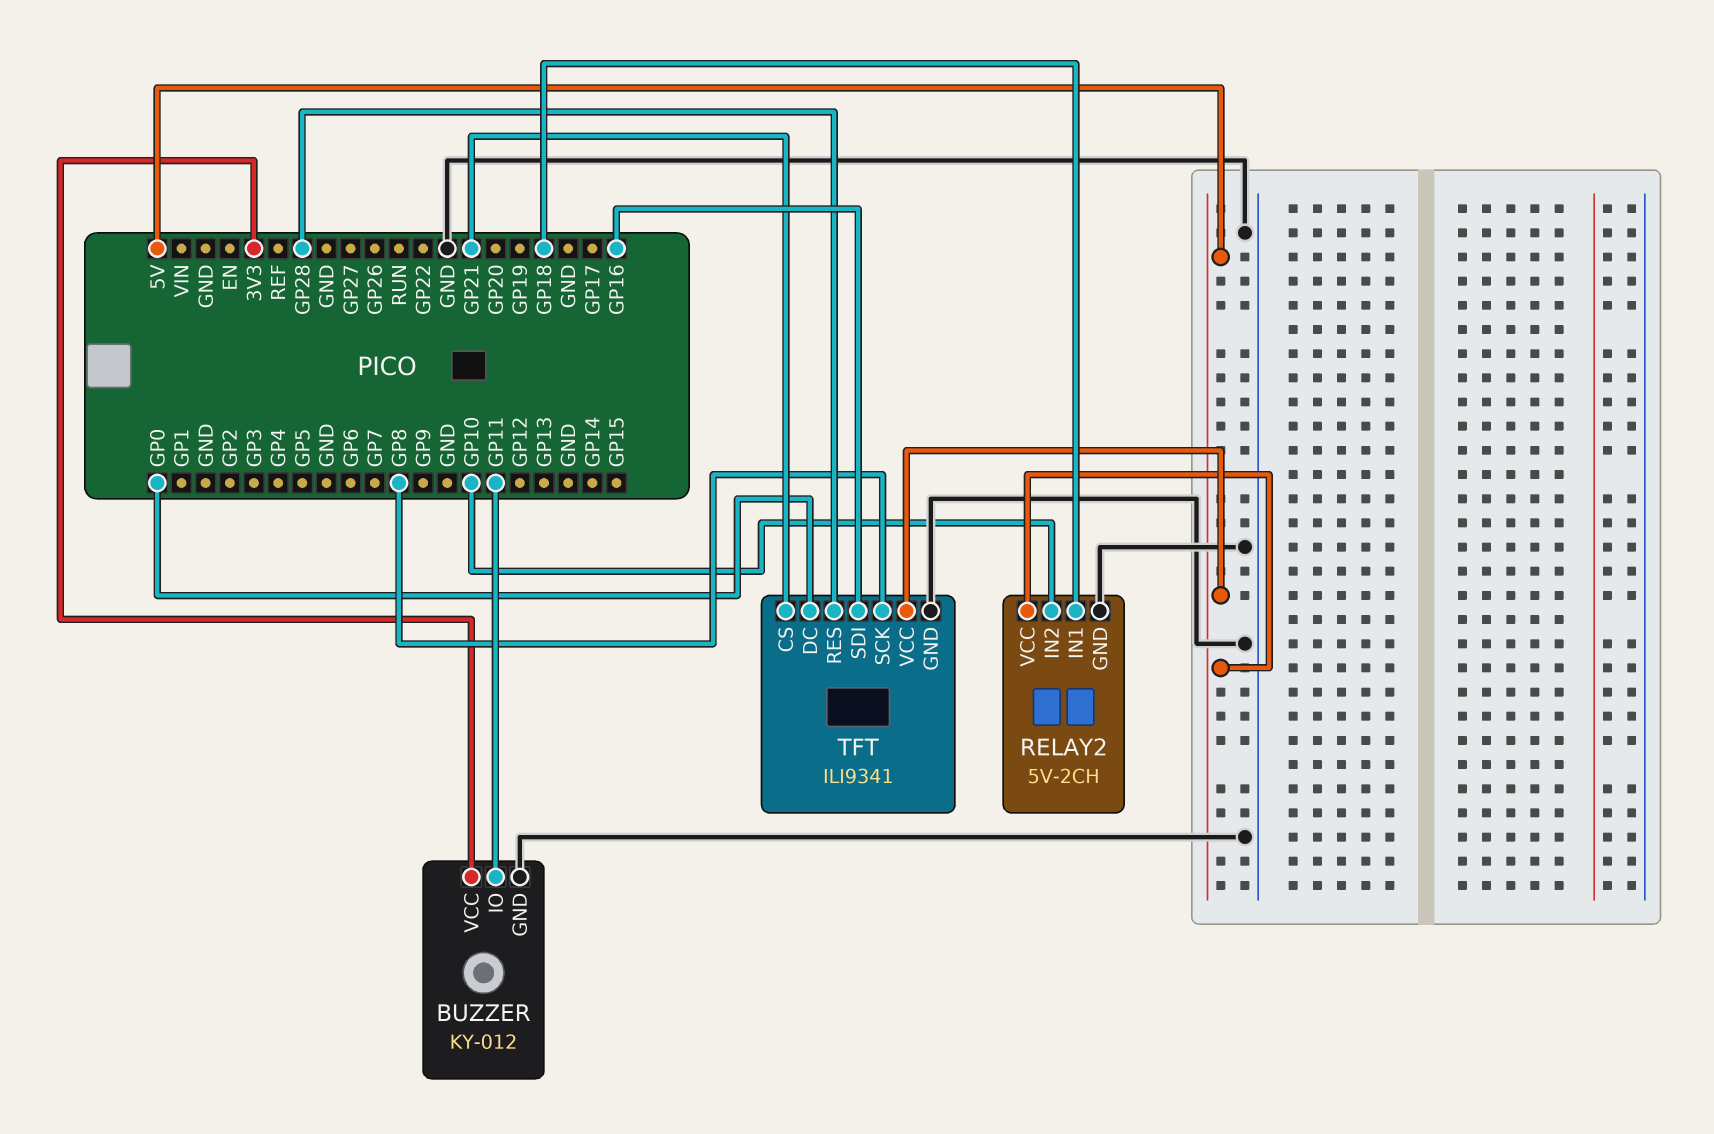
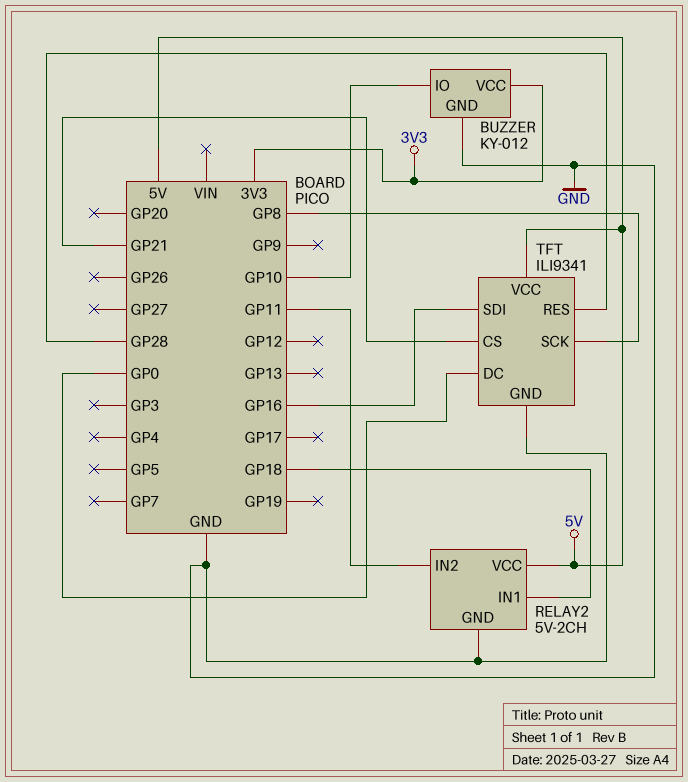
BUZZER pin IO: GP11 -> GP10
RELAY2 pin IN2: GP10 -> GP11

